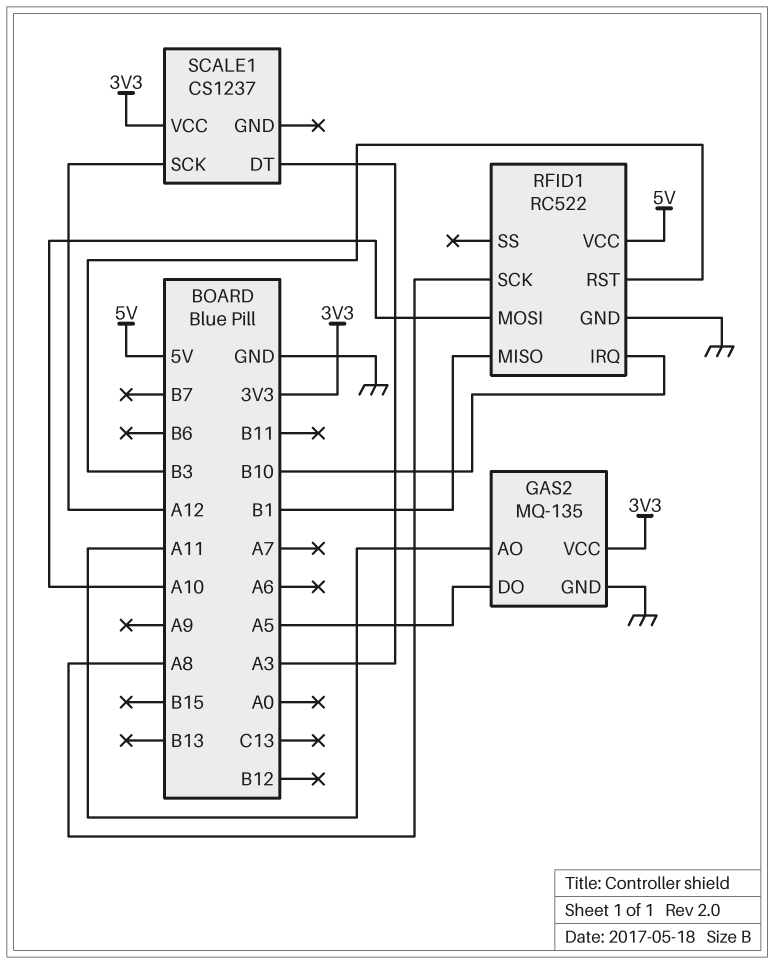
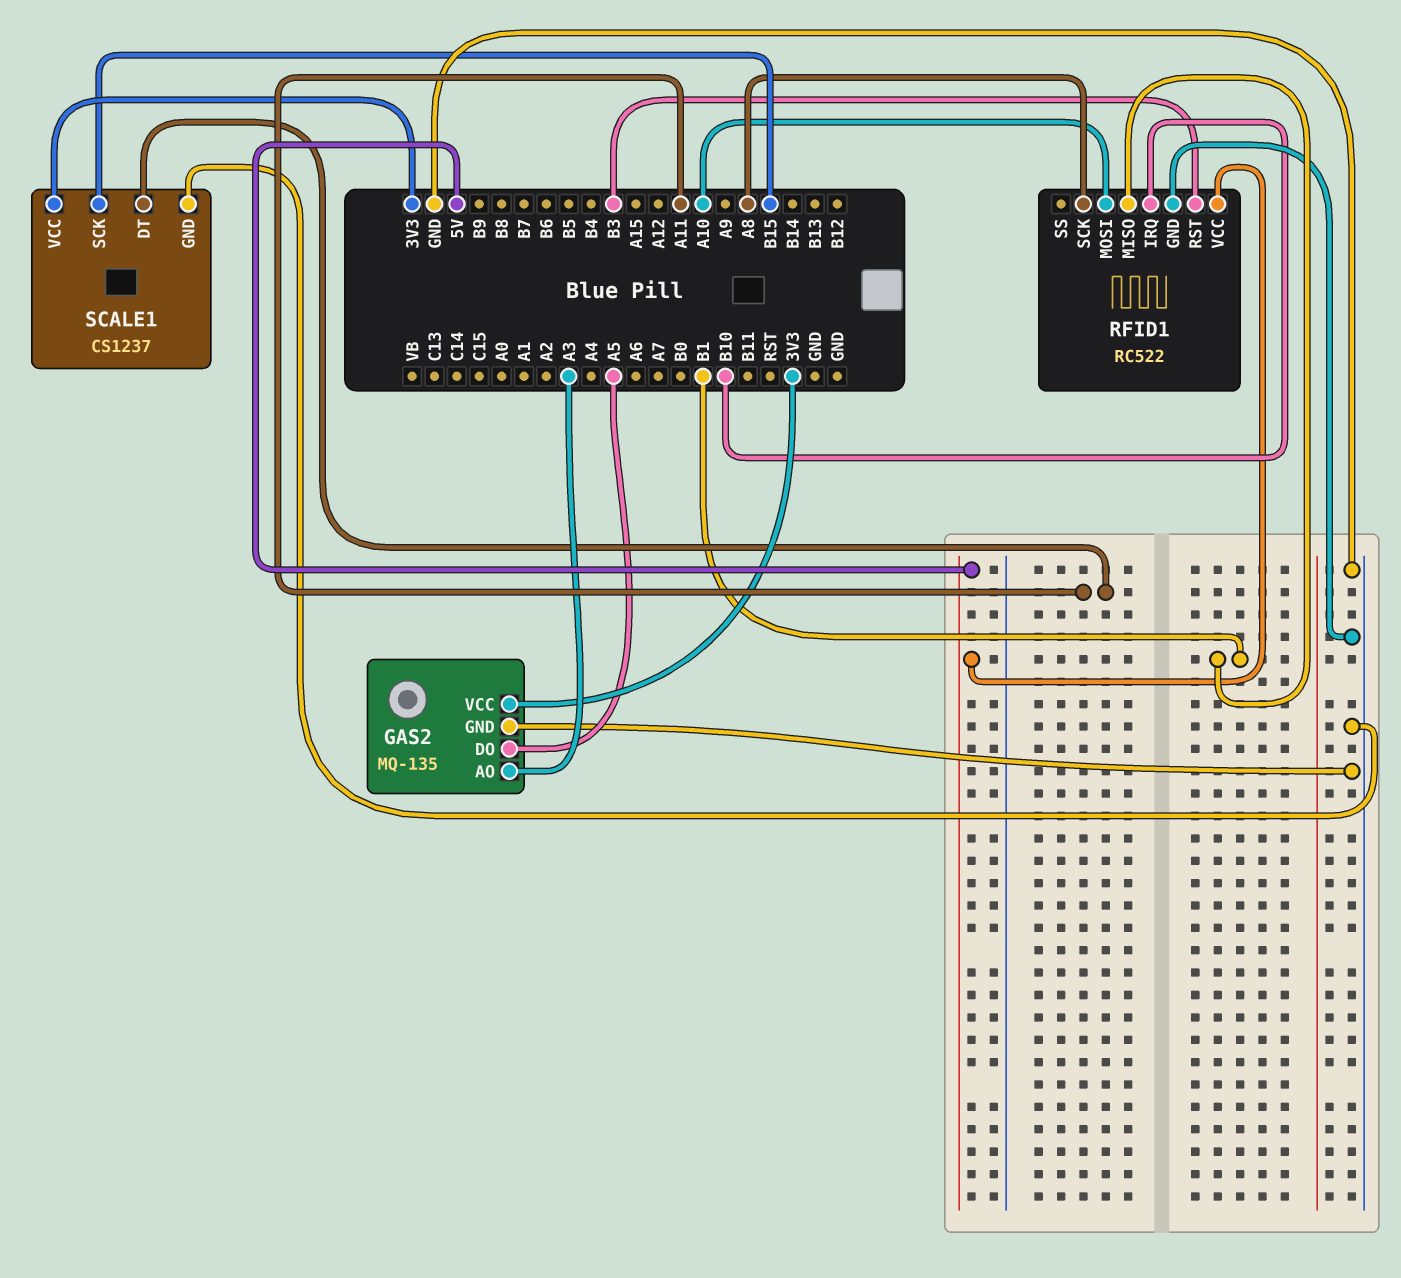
GAS2 pin AO: A11 -> A3
SCALE1 pin DT: A3 -> A11
SCALE1 pin GND: none -> GND
SCALE1 pin SCK: A12 -> B15

